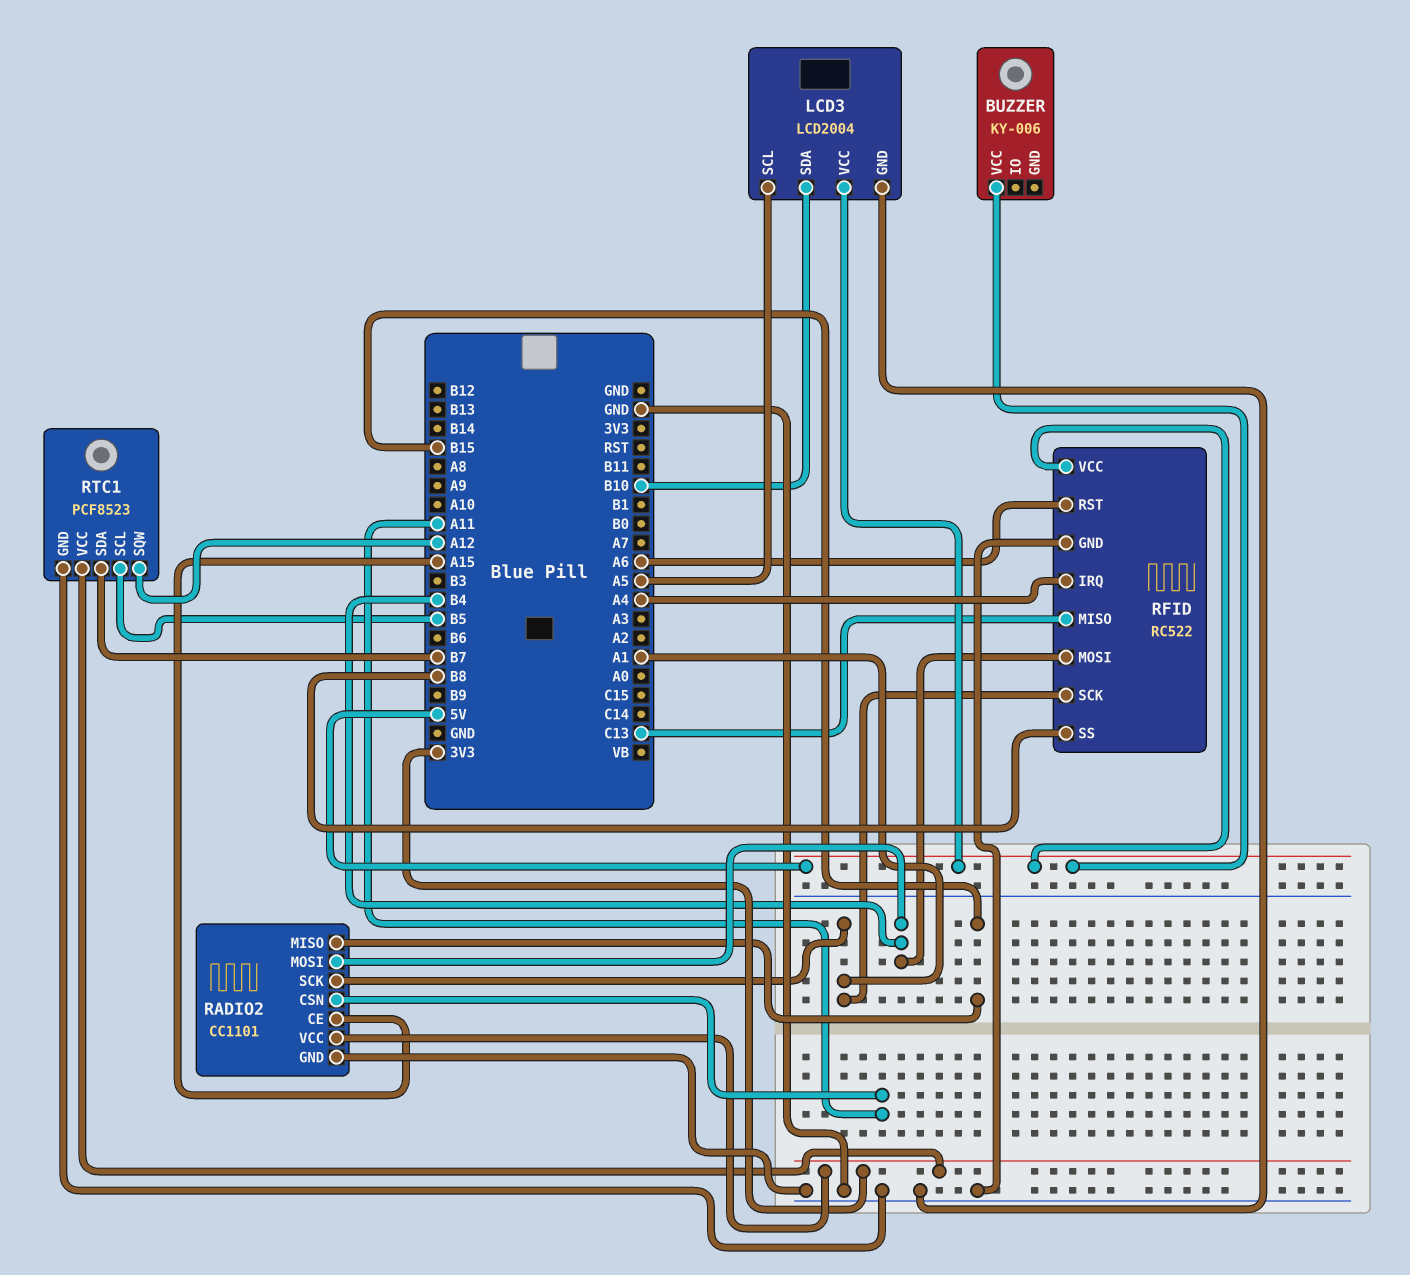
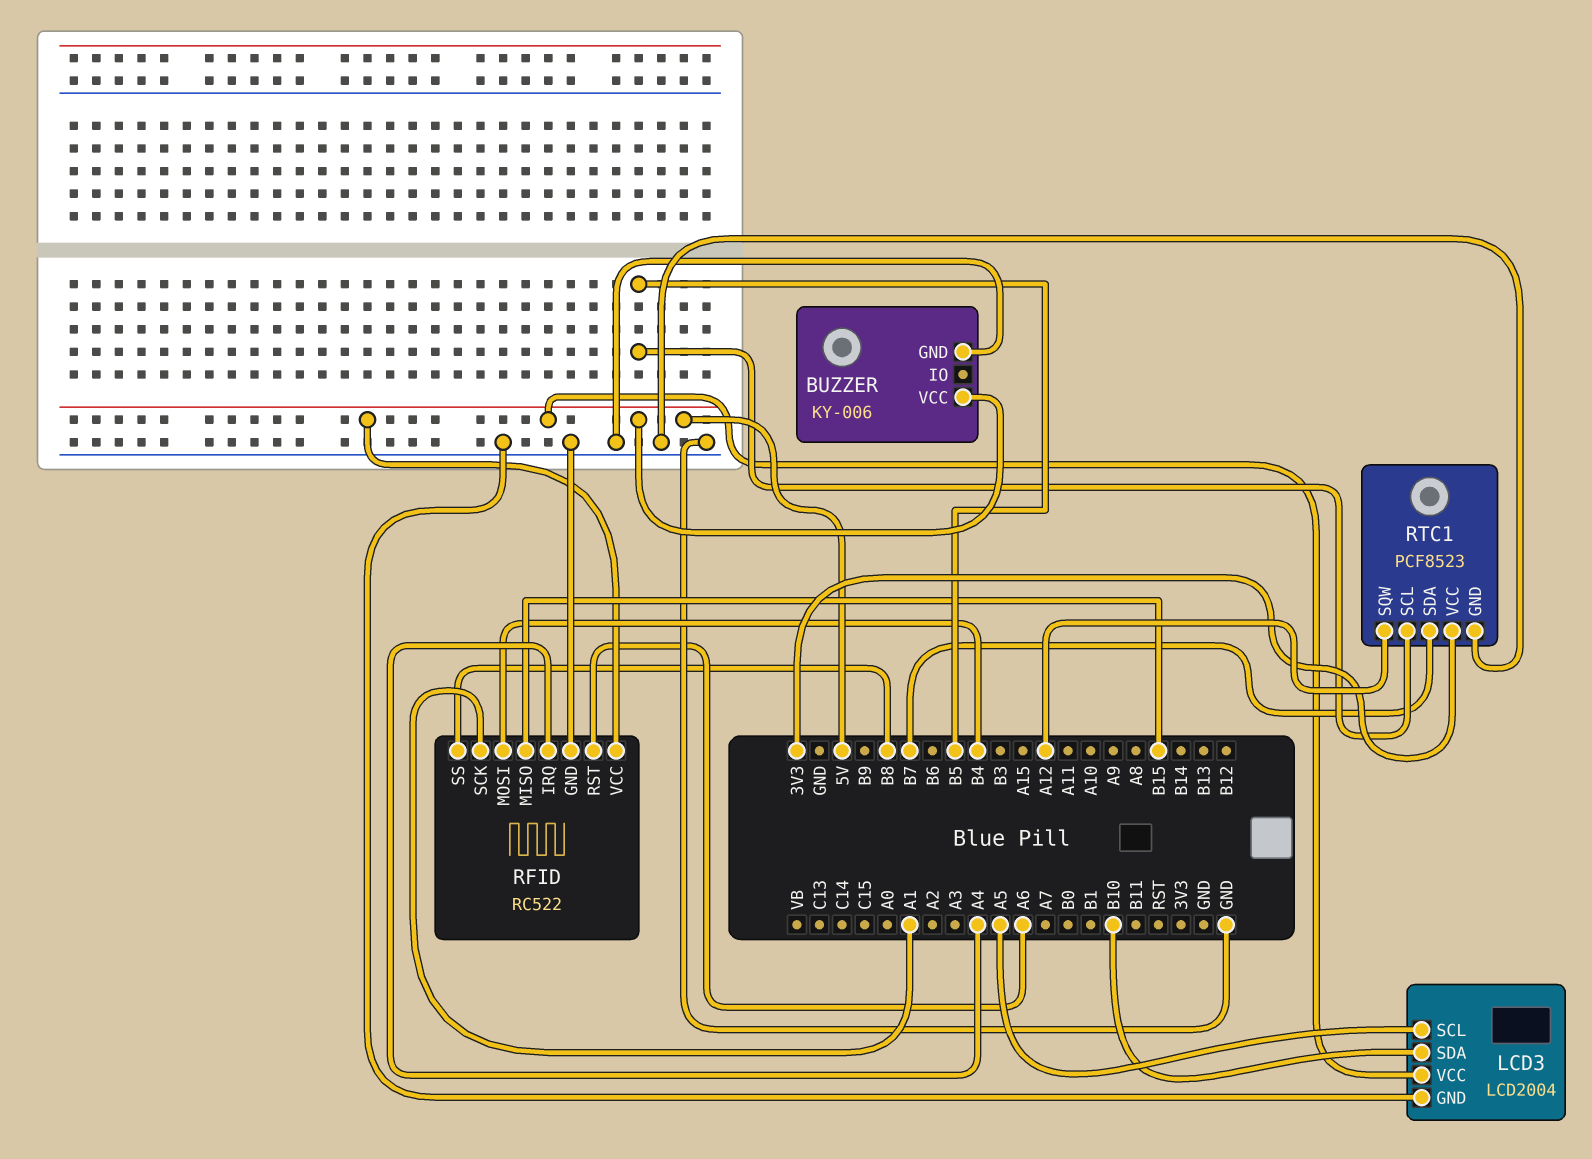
BUZZER pin GND: none -> GND
RADIO2: CC1101 -> none
RADIO2 pin CE: A15 -> none
RADIO2 pin CSN: A11 -> none
RADIO2 pin GND: GND -> none
RADIO2 pin MISO: B15 -> none
RADIO2 pin MOSI: B4 -> none
RADIO2 pin SCK: A1 -> none
RADIO2 pin VCC: 3V3 -> none
RFID pin MISO: C13 -> B15

